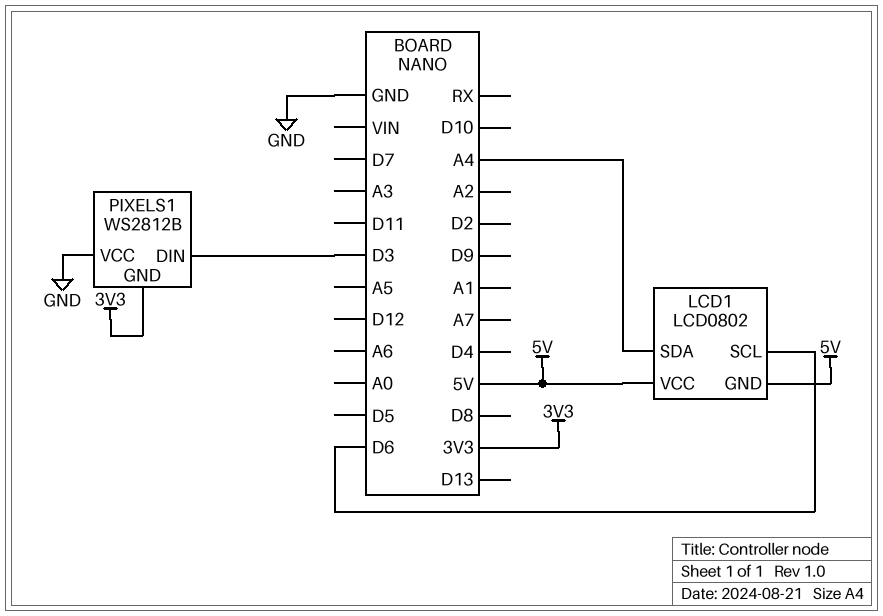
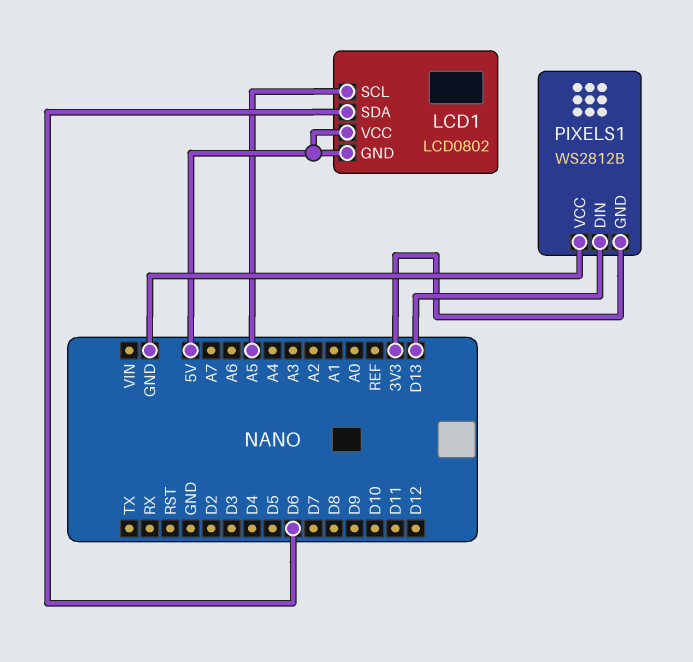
LCD1 pin SCL: D6 -> A5
LCD1 pin SDA: A4 -> D6
PIXELS1 pin DIN: D3 -> D13

